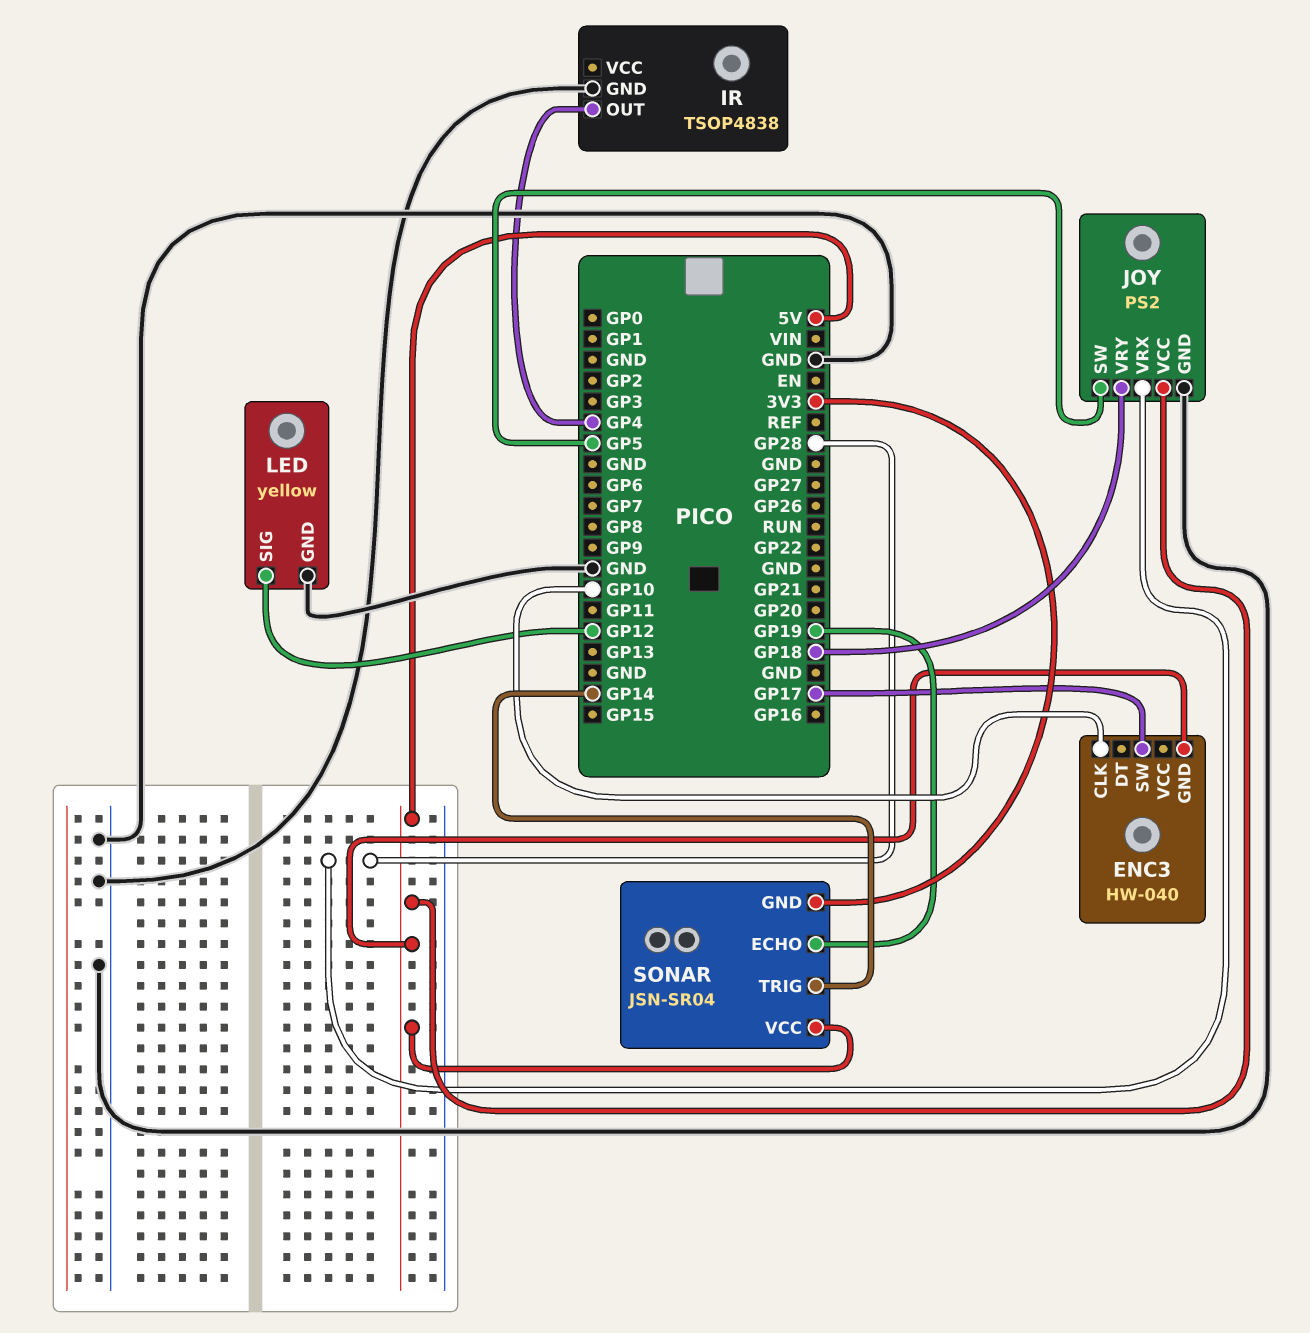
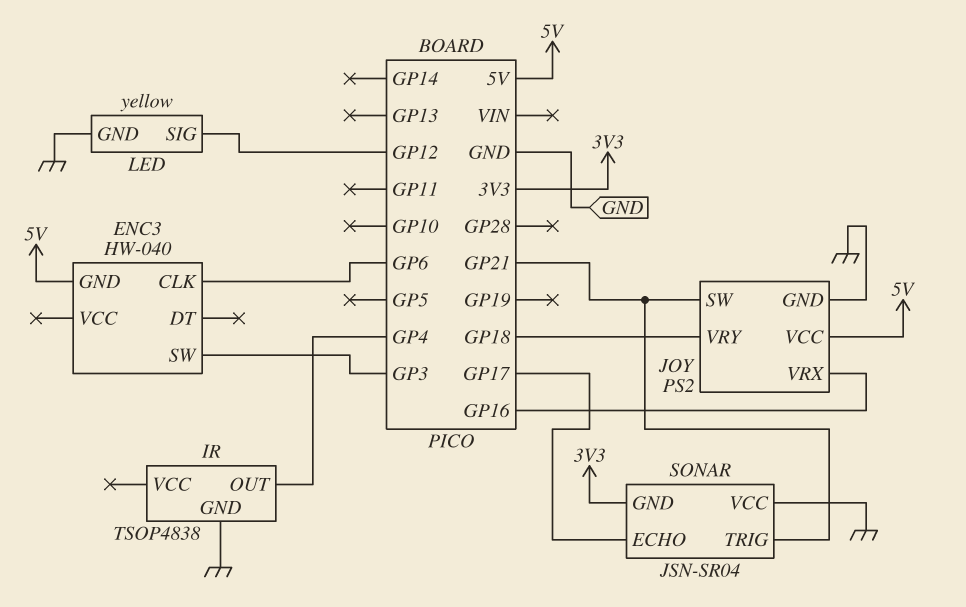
ENC3 pin CLK: GP10 -> GP6
ENC3 pin SW: GP17 -> GP3
JOY pin SW: GP5 -> GP21
JOY pin VRX: GP28 -> GP16
SONAR pin ECHO: GP19 -> GP17
SONAR pin TRIG: GP14 -> GP21
SONAR pin VCC: 5V -> GND

